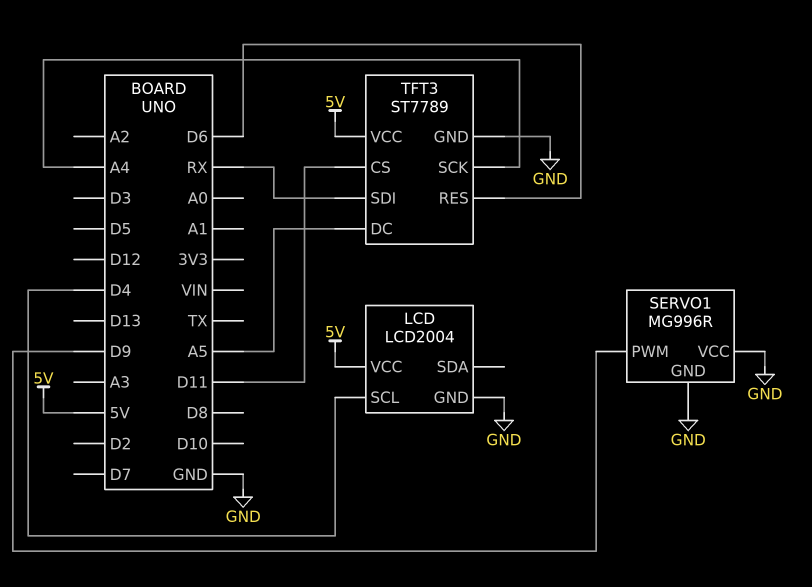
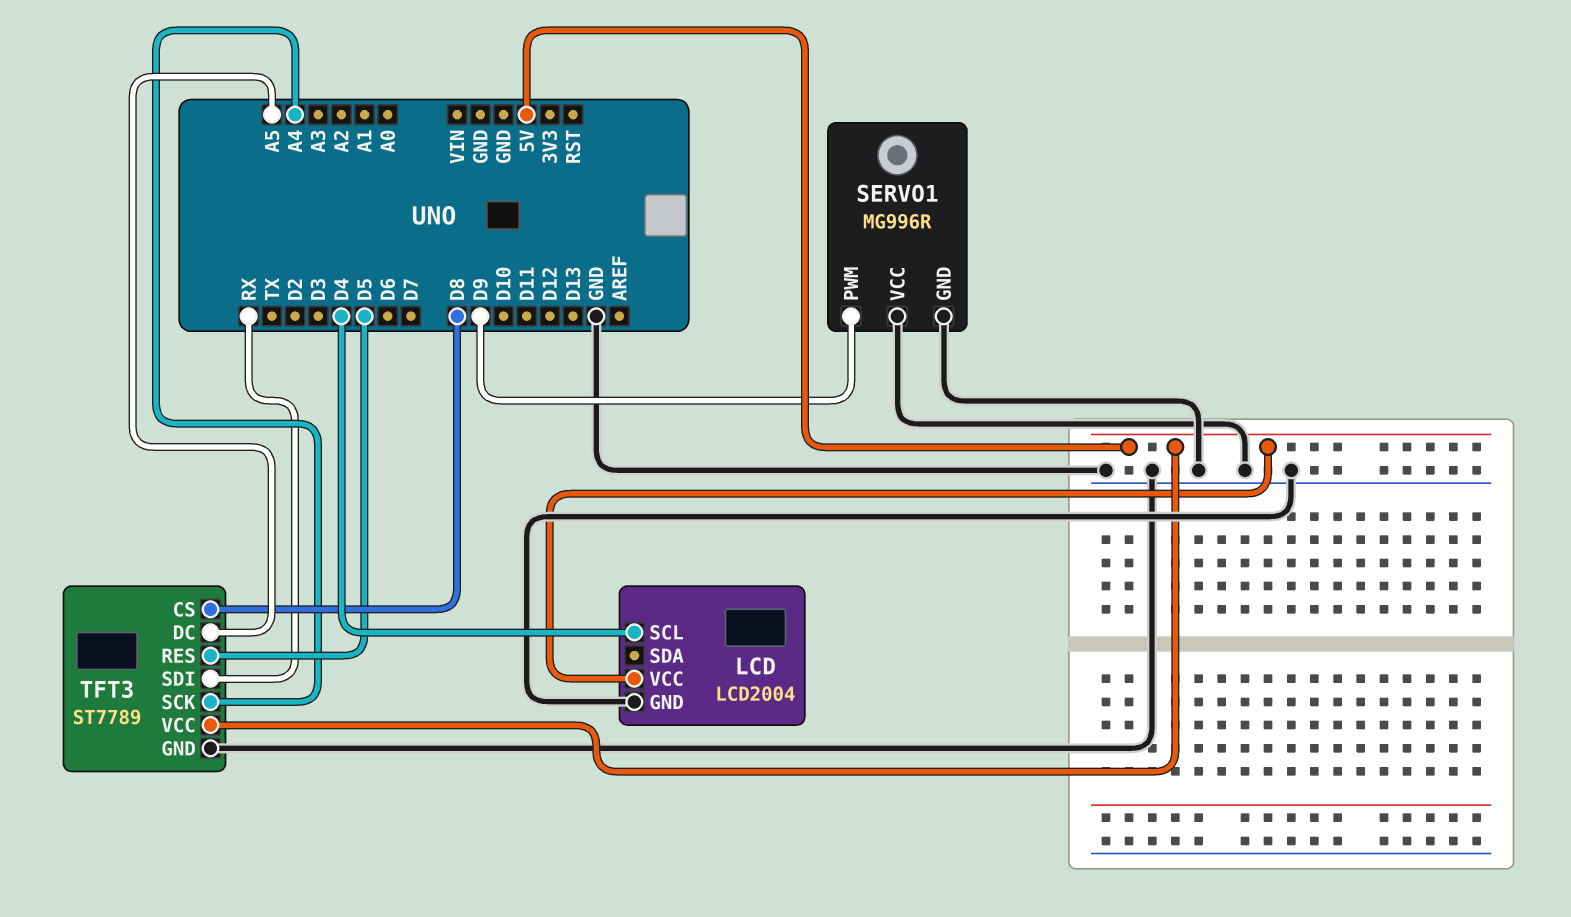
TFT3 pin CS: D11 -> D8
TFT3 pin RES: D6 -> D5

